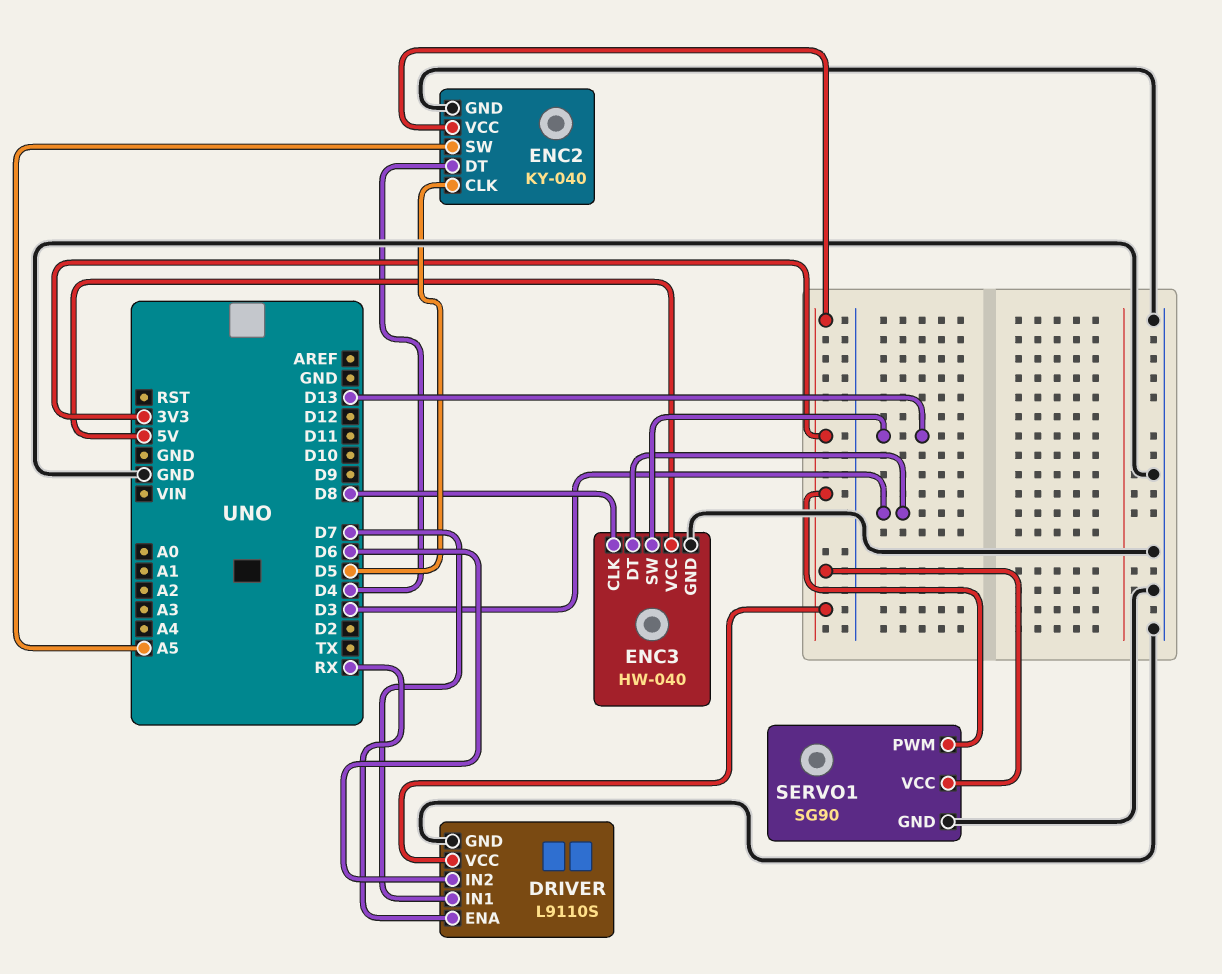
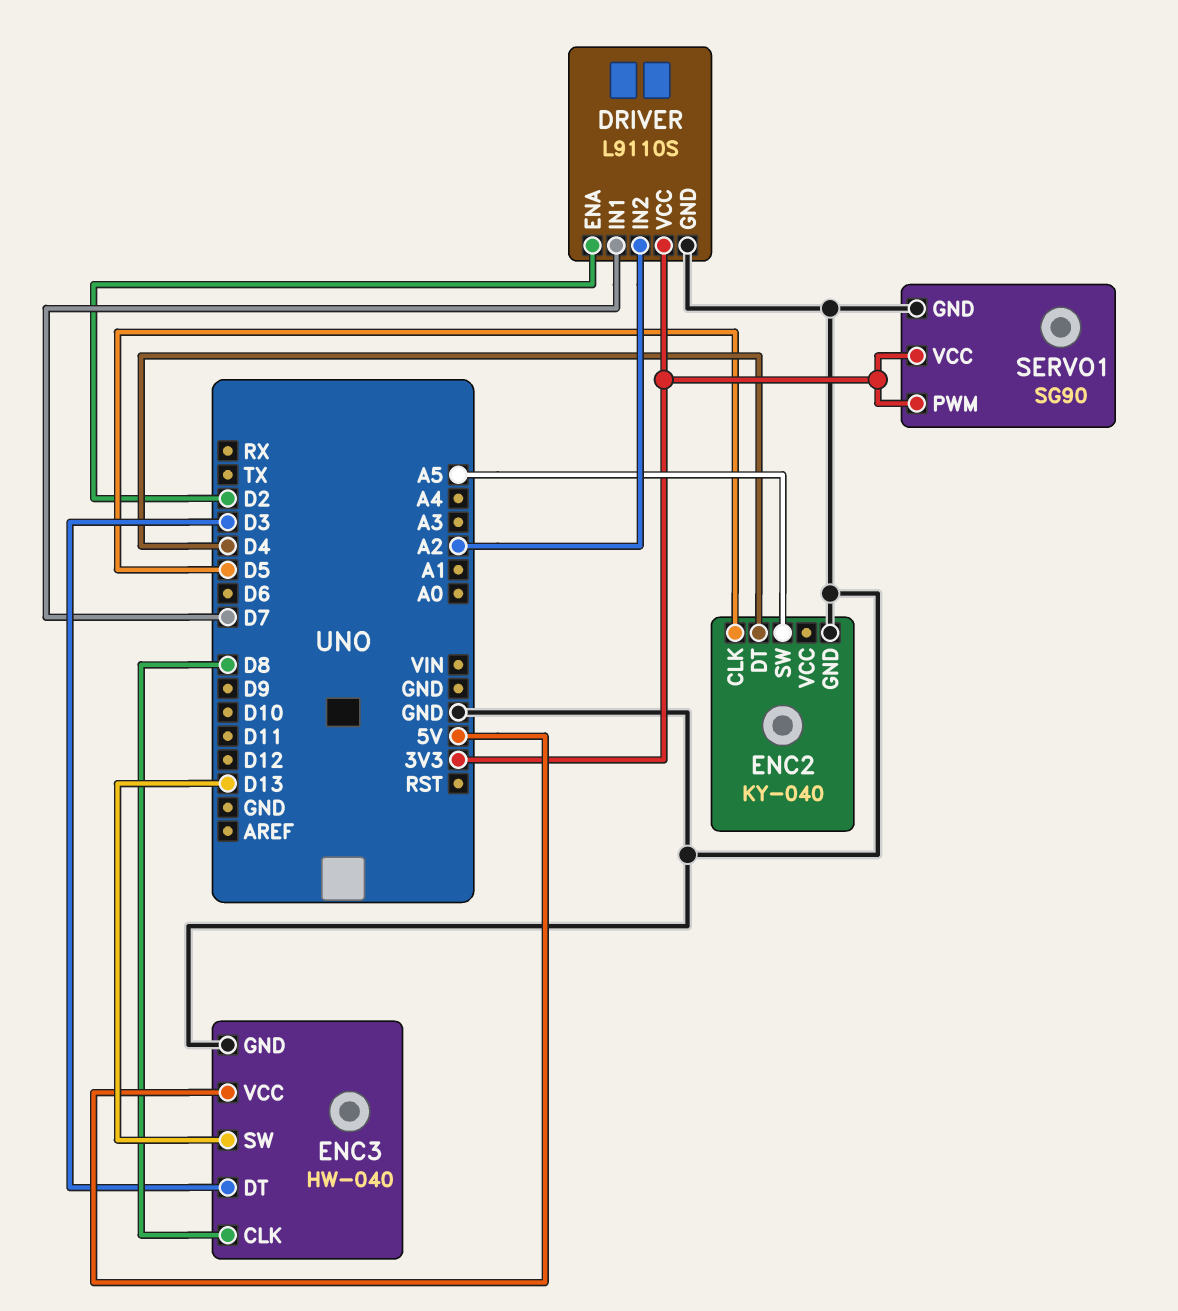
DRIVER pin ENA: RX -> D2
DRIVER pin IN2: D6 -> A2
ENC2 pin VCC: 3V3 -> none

